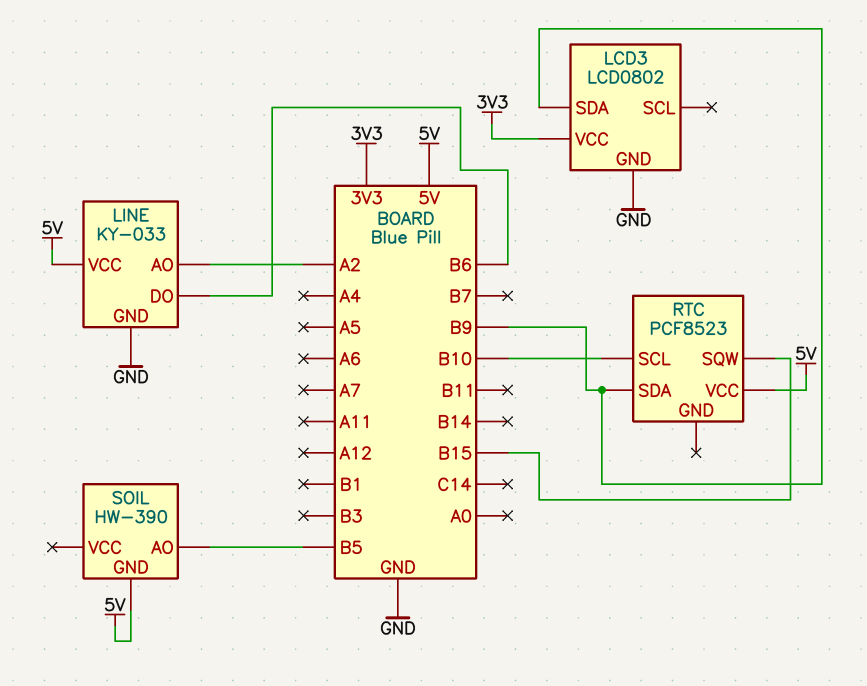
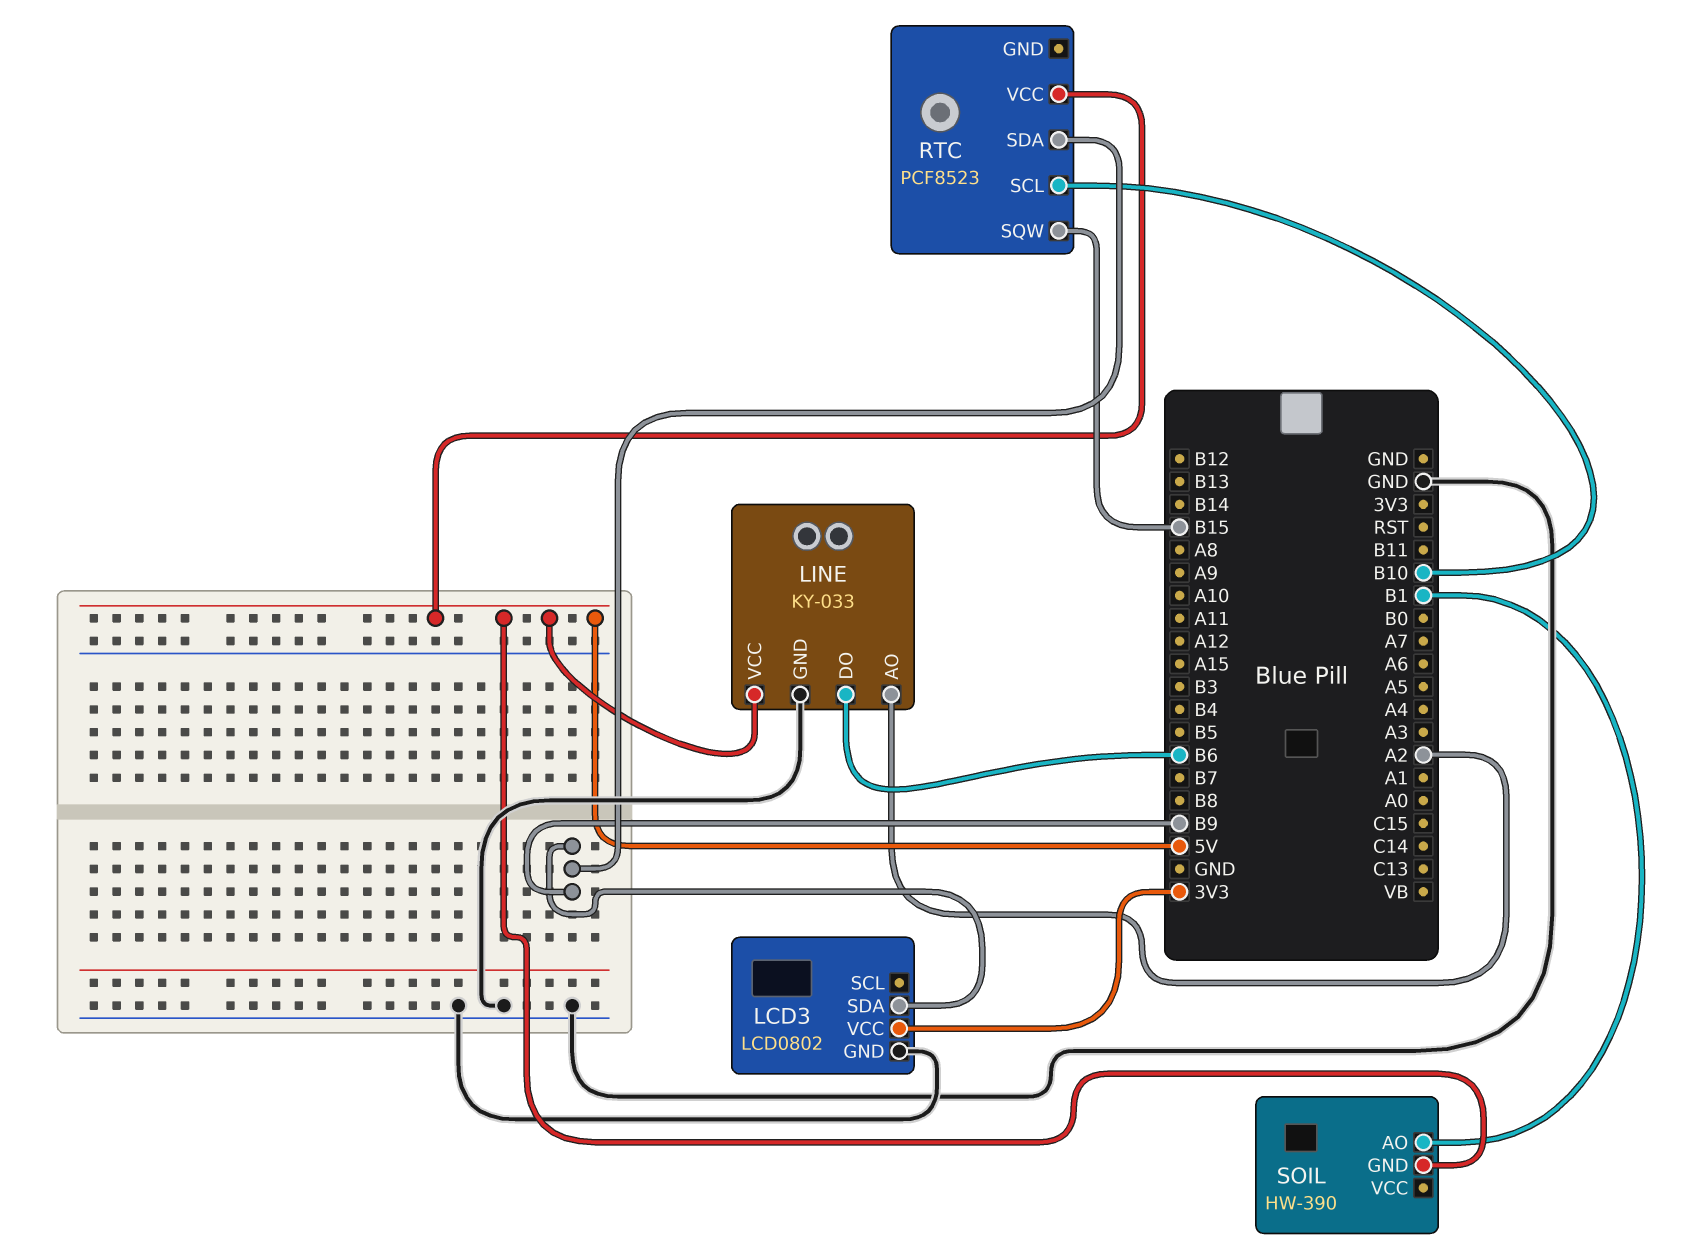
SOIL pin AO: B5 -> B1

